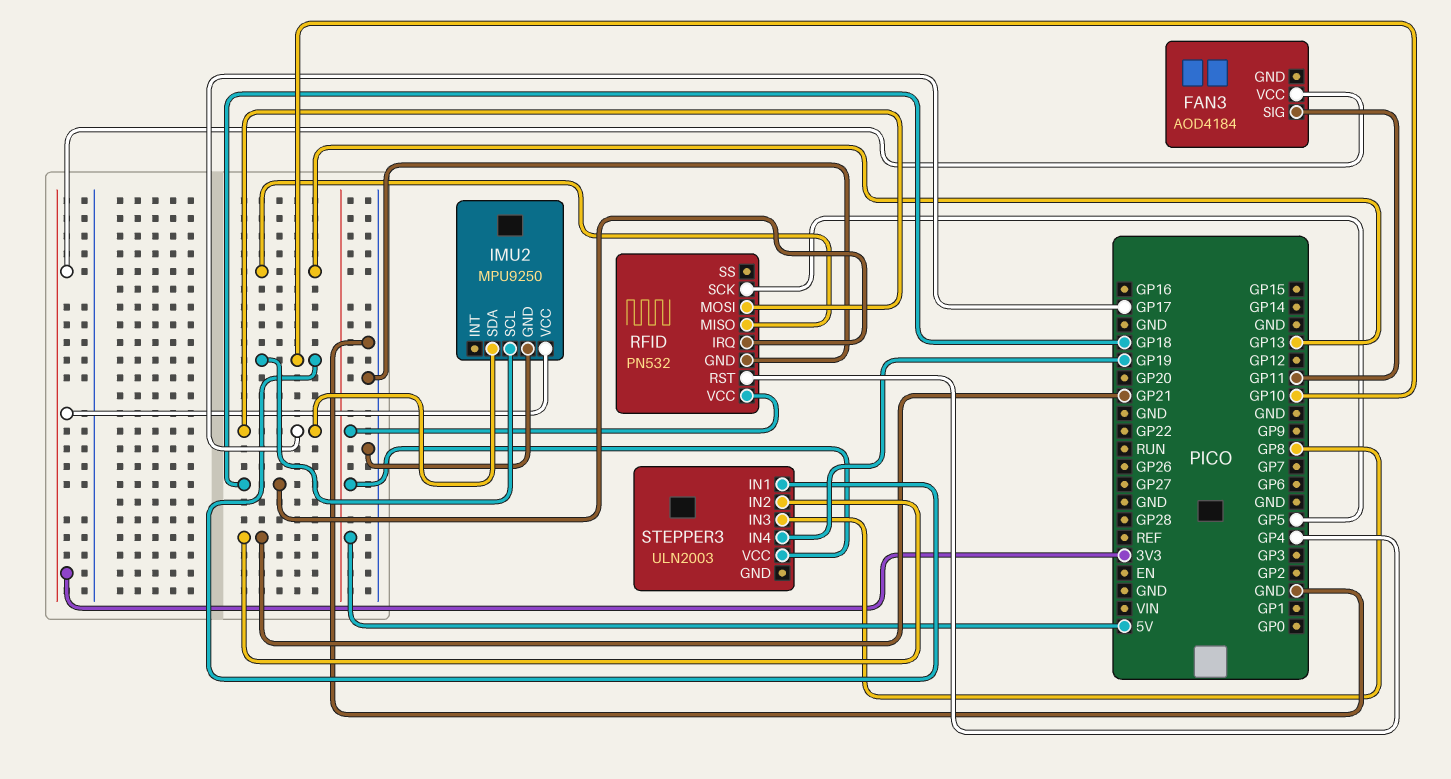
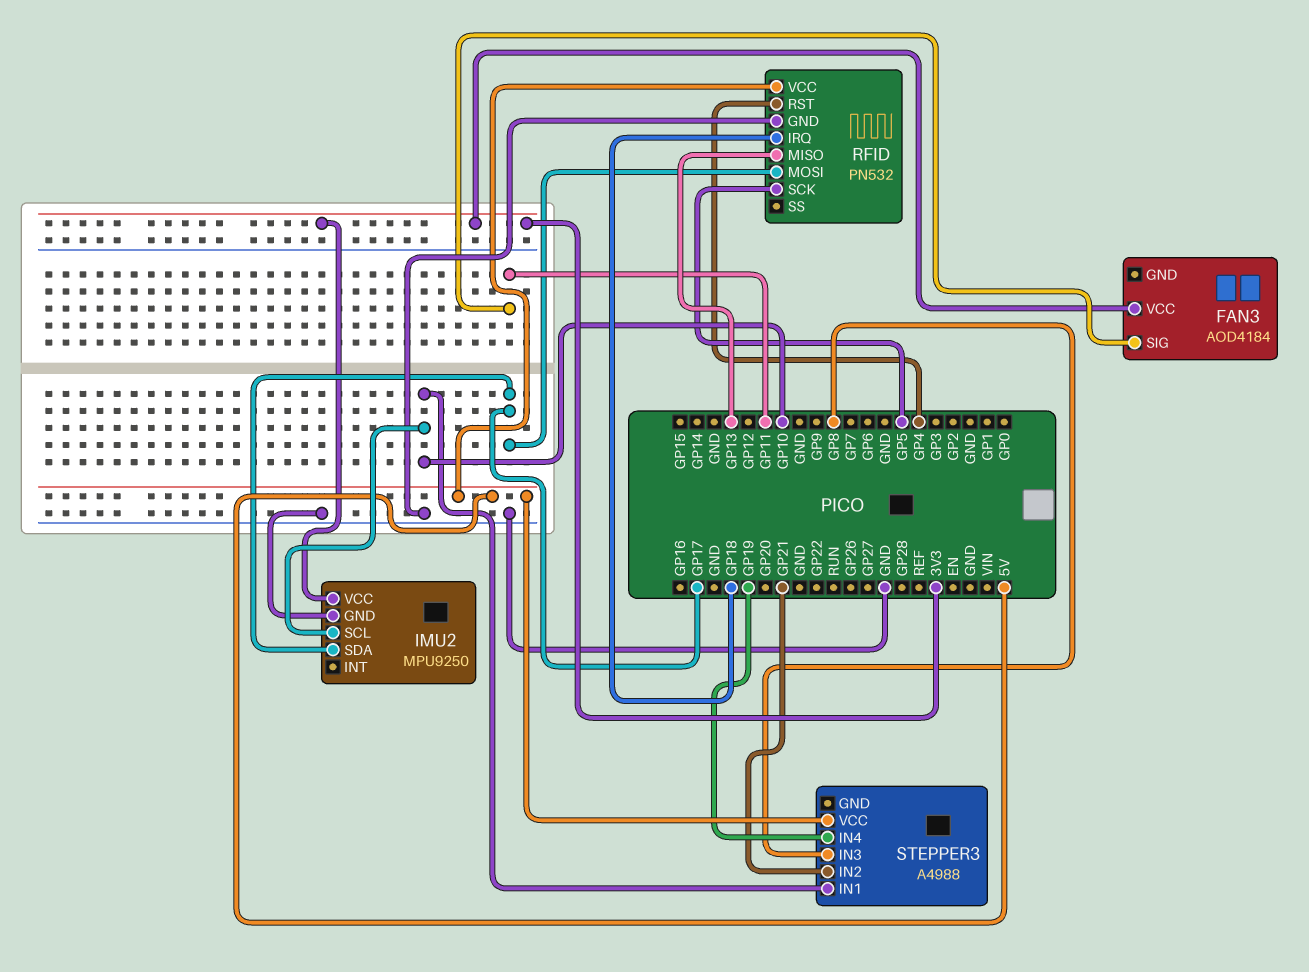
STEPPER3: ULN2003 -> A4988

